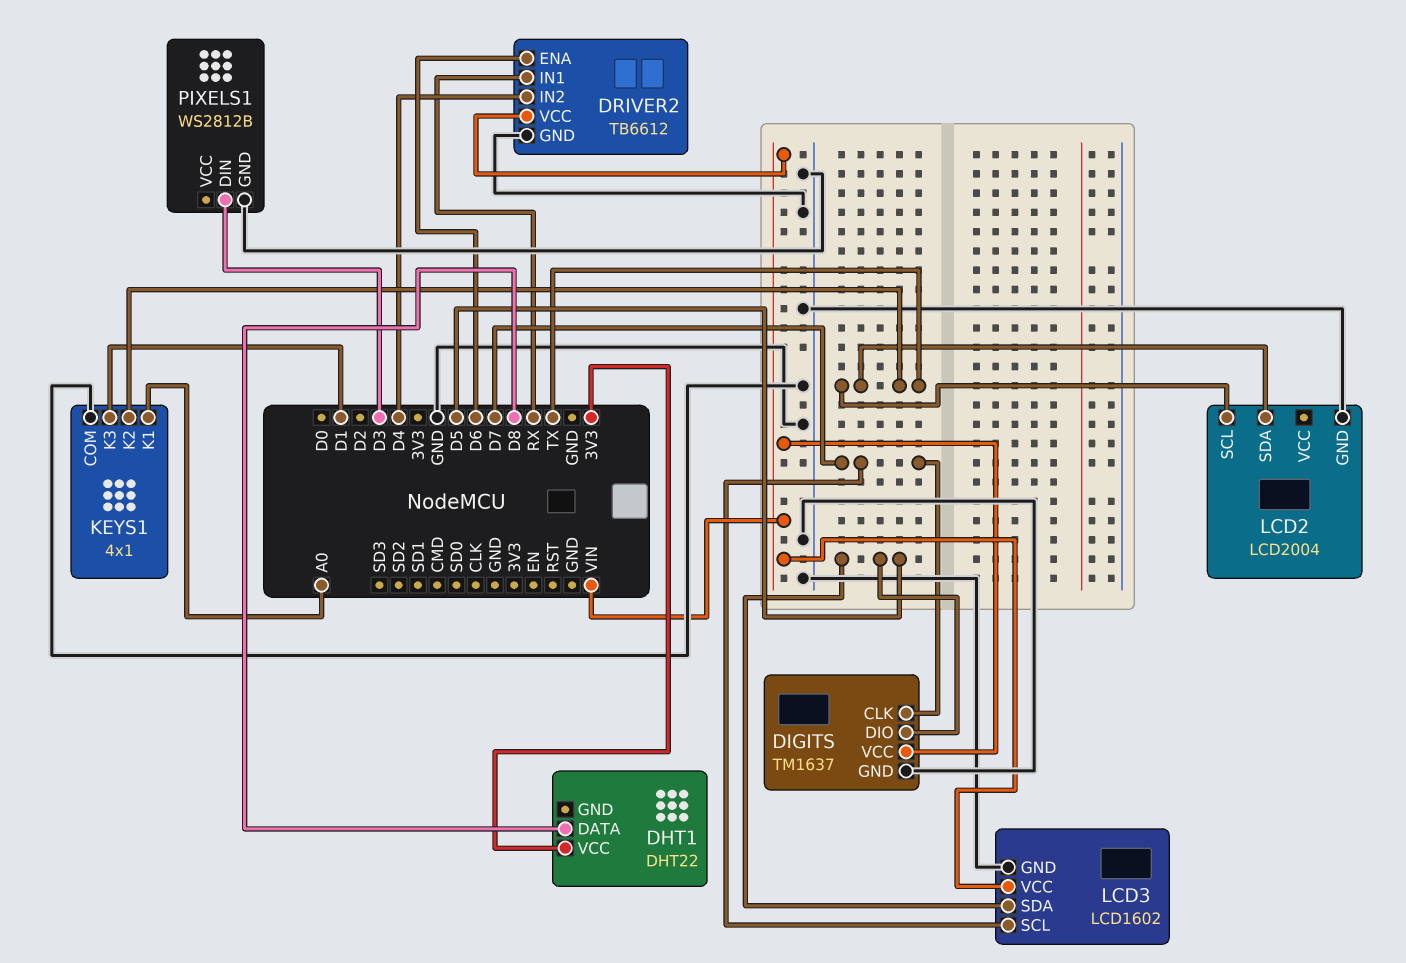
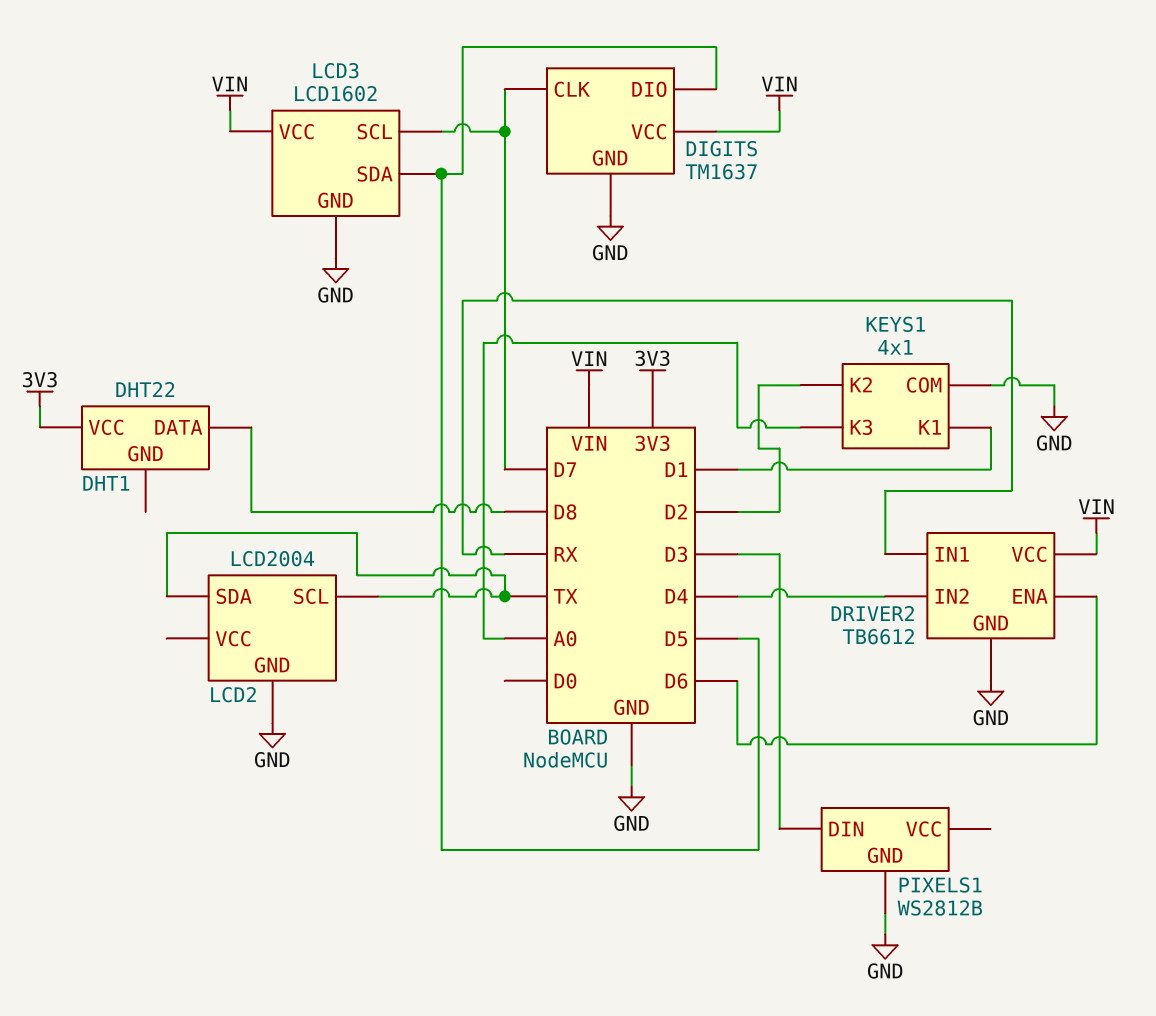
KEYS1 pin K1: A0 -> D1
KEYS1 pin K2: TX -> D2
KEYS1 pin K3: D1 -> A0

